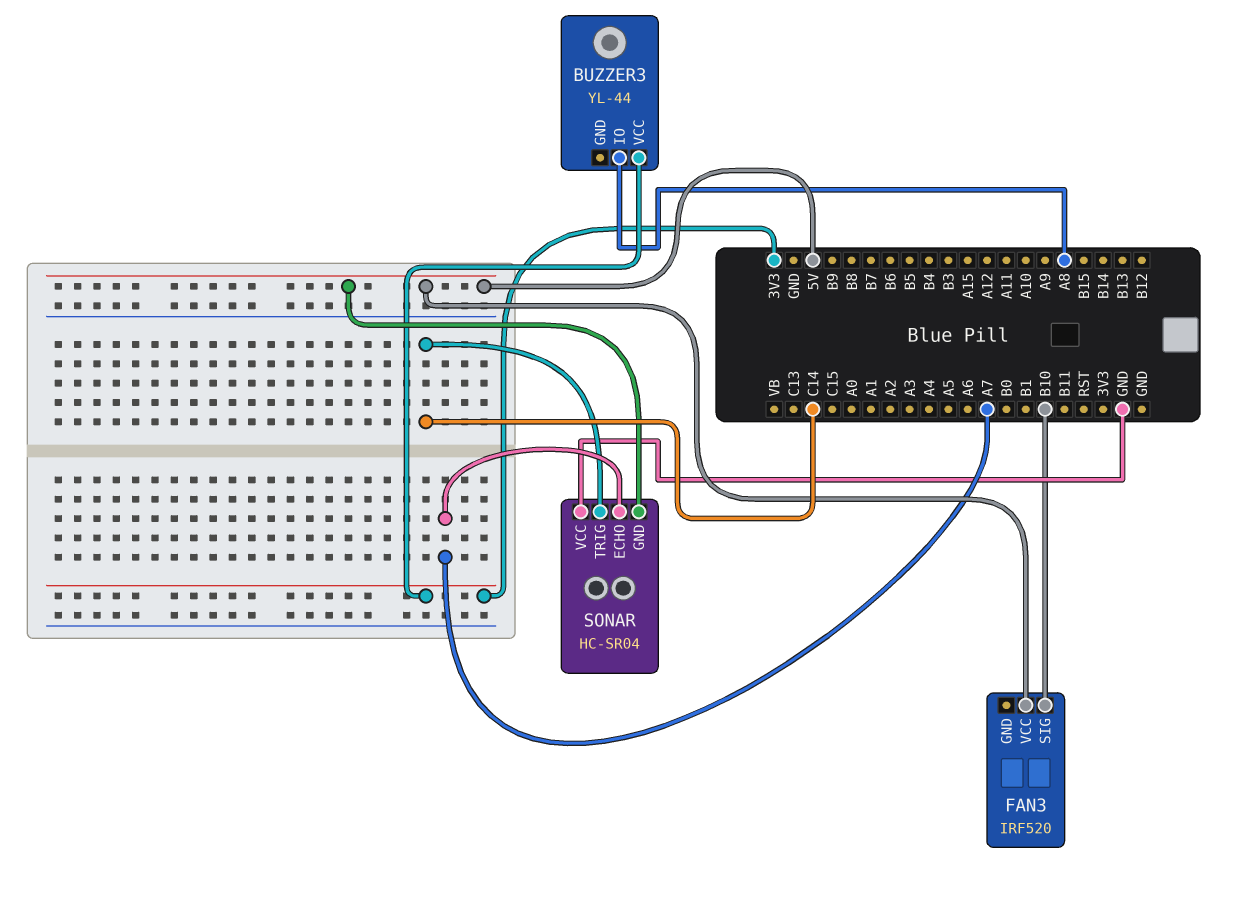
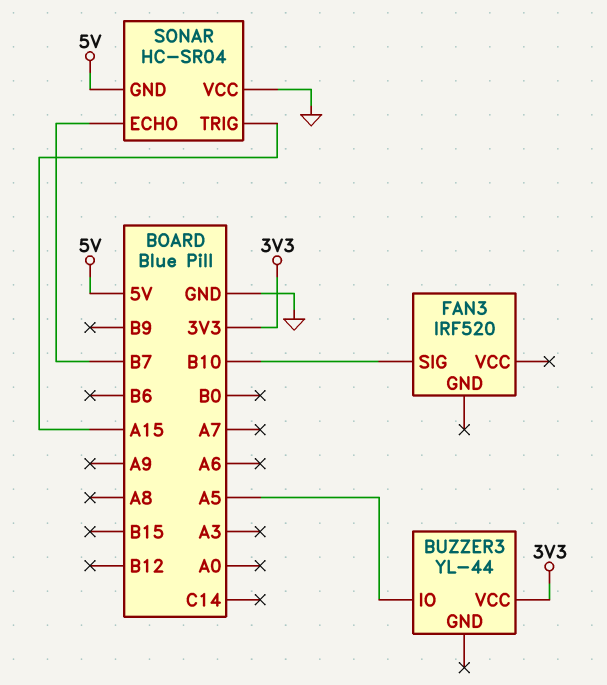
BUZZER3 pin IO: A8 -> A5
FAN3 pin VCC: 5V -> none
SONAR pin ECHO: A7 -> B7
SONAR pin TRIG: C14 -> A15

